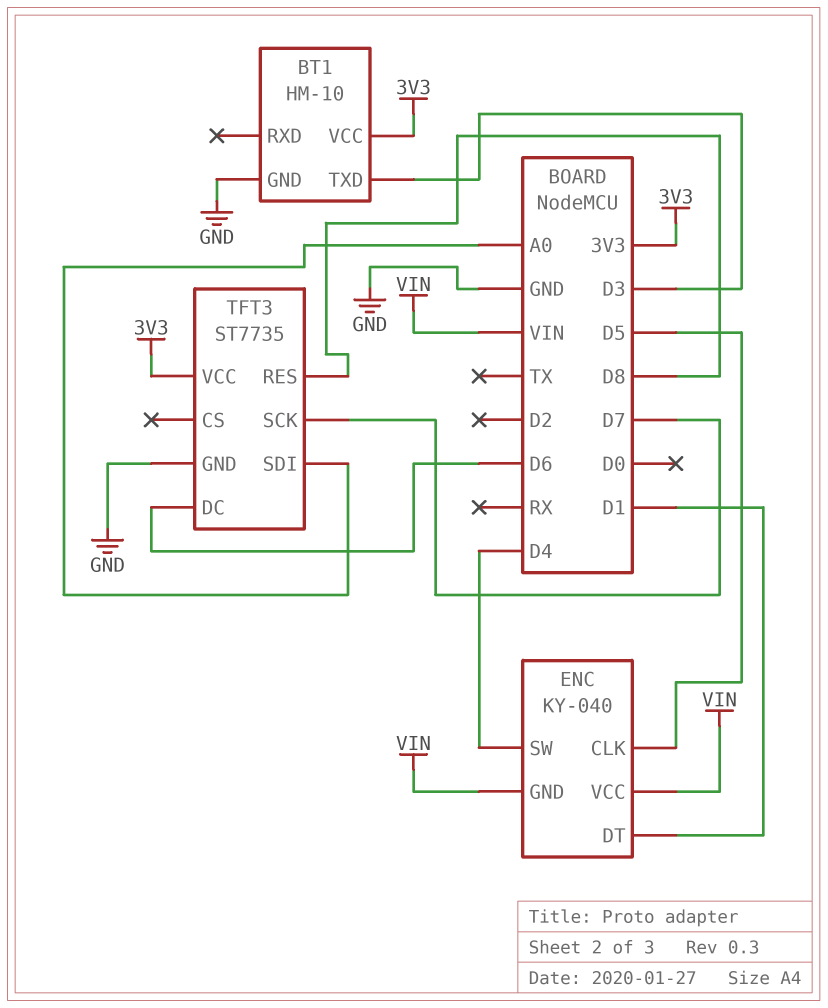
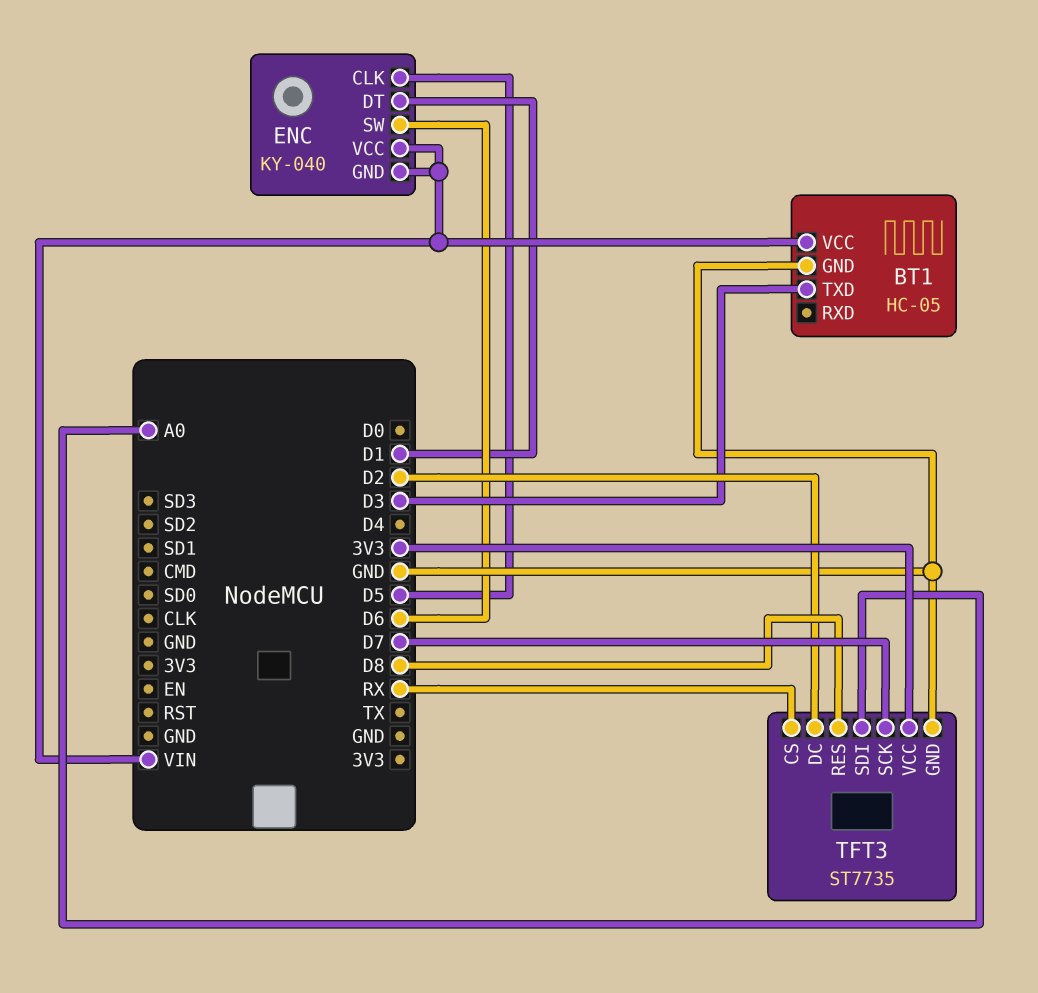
BT1: HM-10 -> HC-05
BT1 pin VCC: 3V3 -> VIN
ENC pin SW: D4 -> D6
TFT3 pin CS: none -> RX
TFT3 pin DC: D6 -> D2

